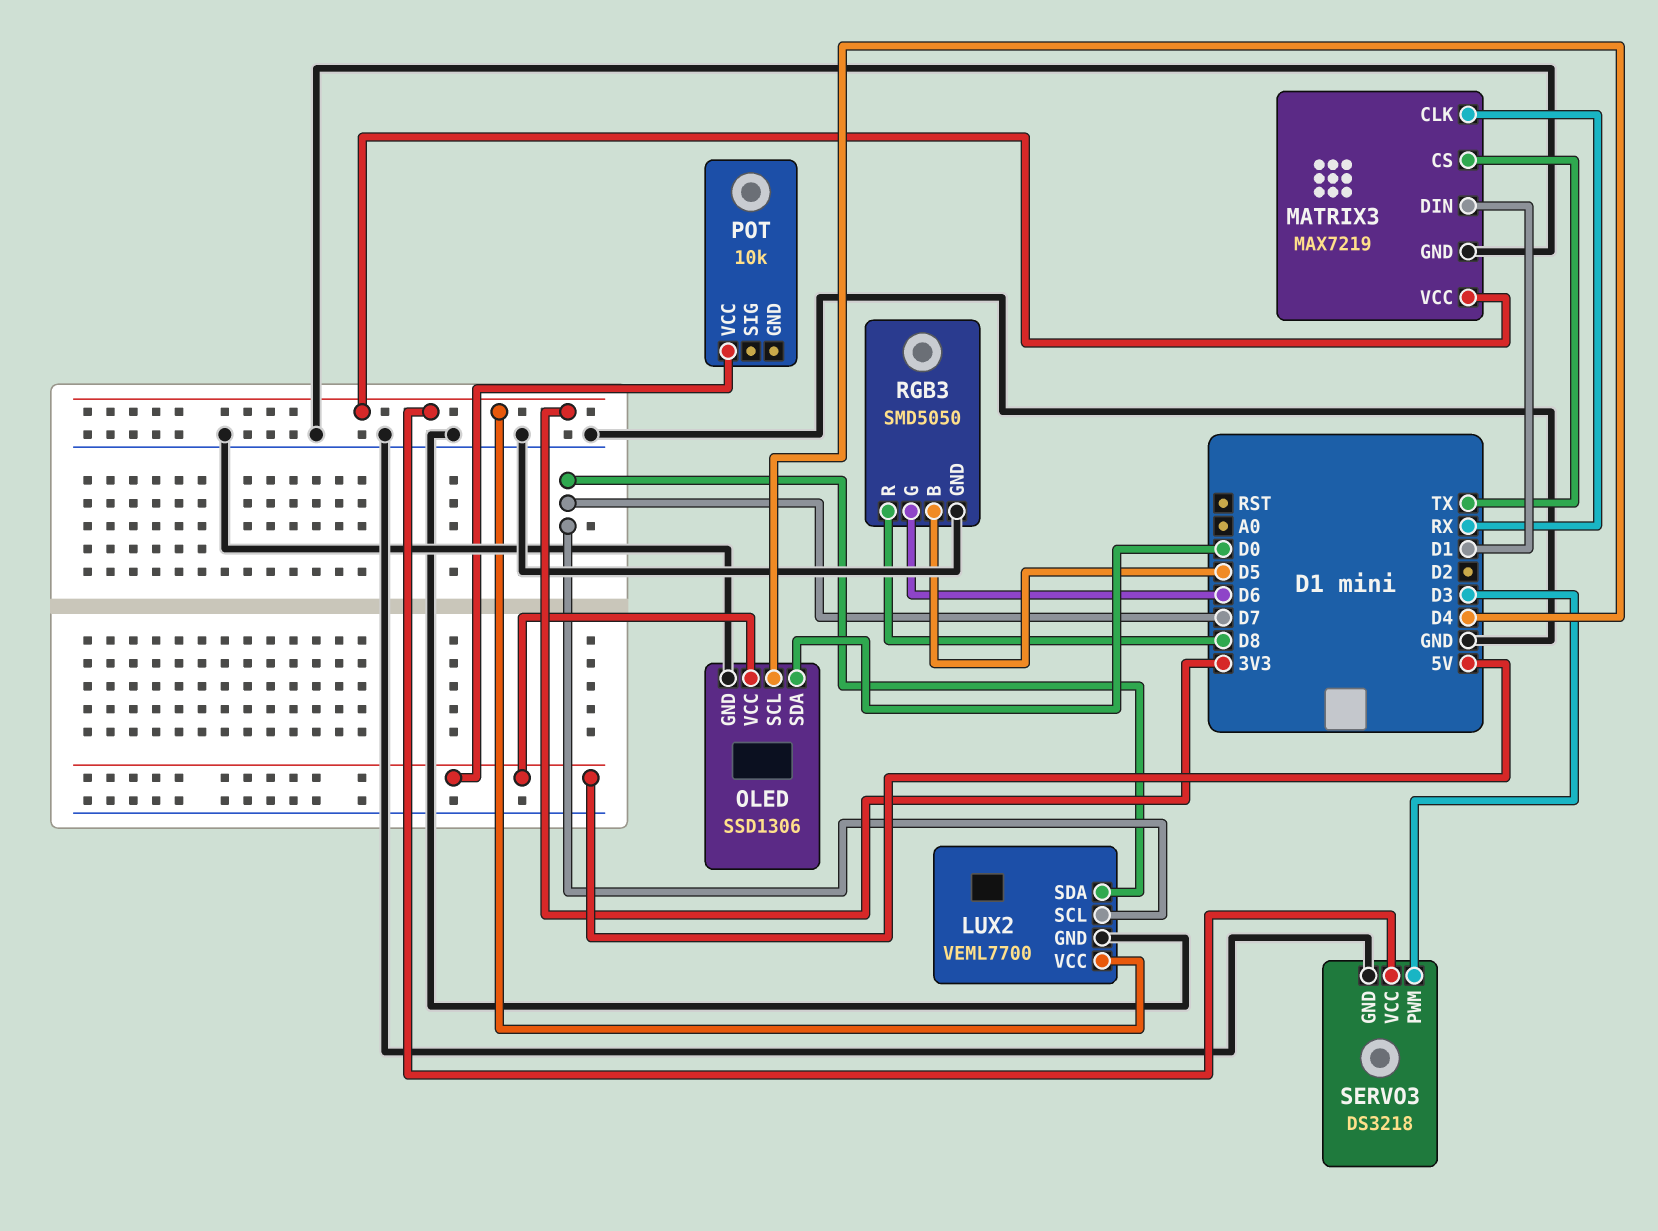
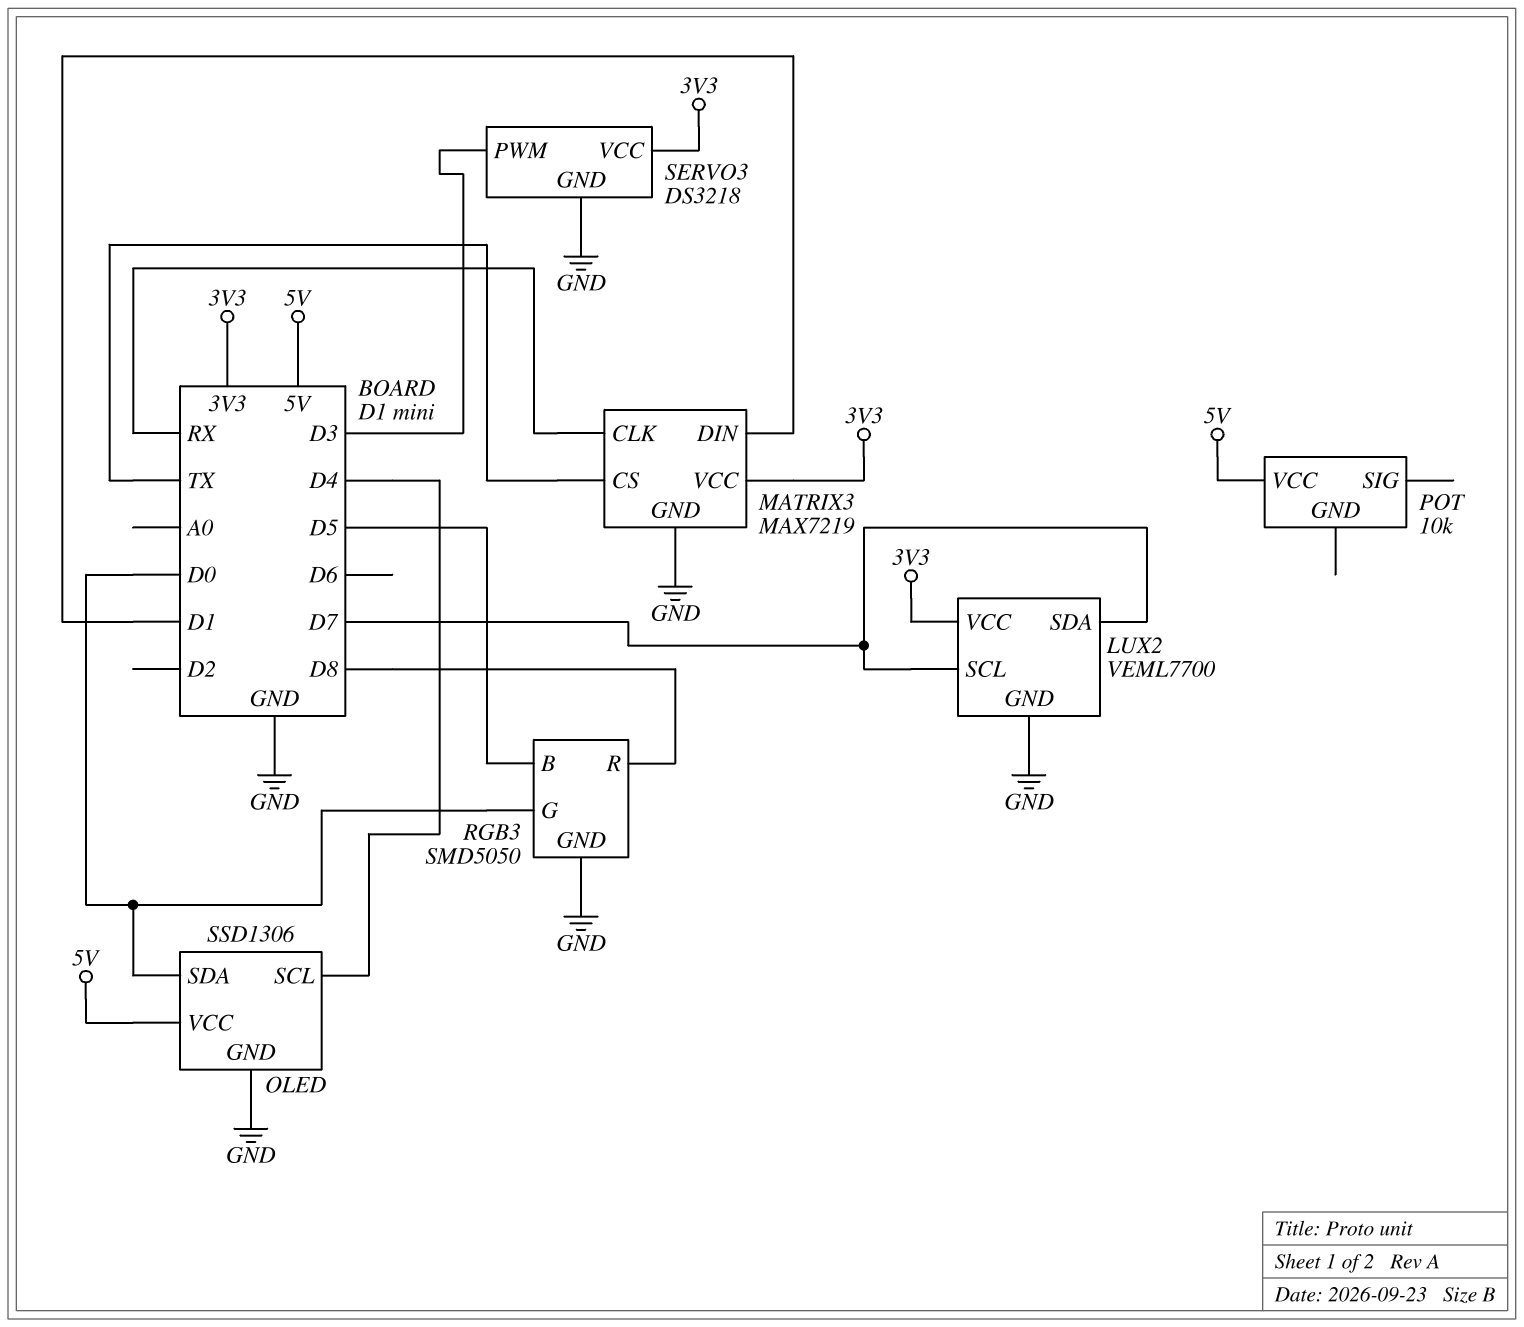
RGB3 pin G: D6 -> D0

